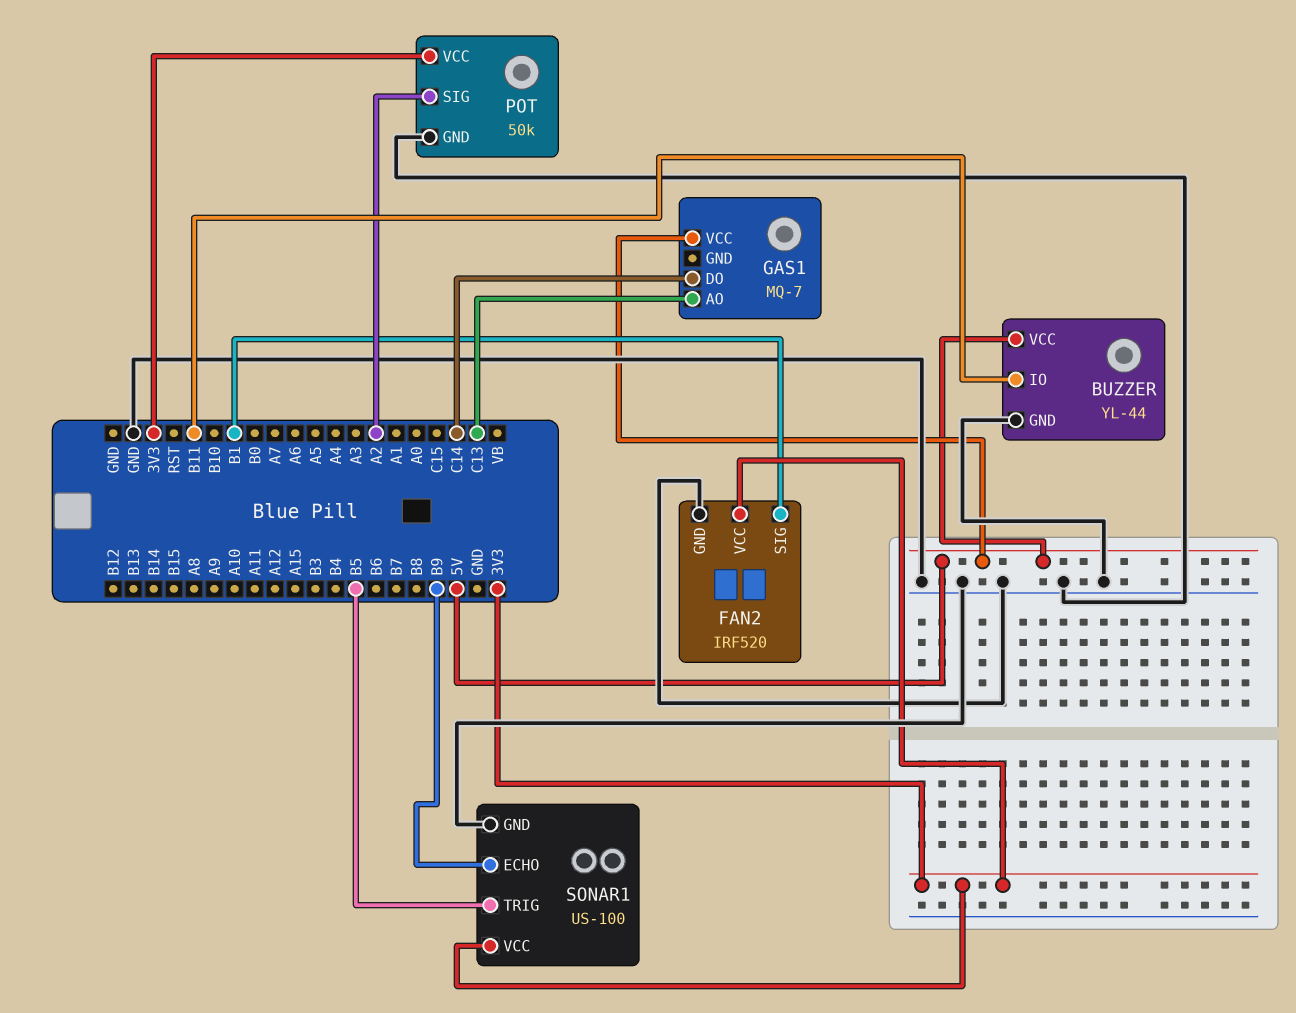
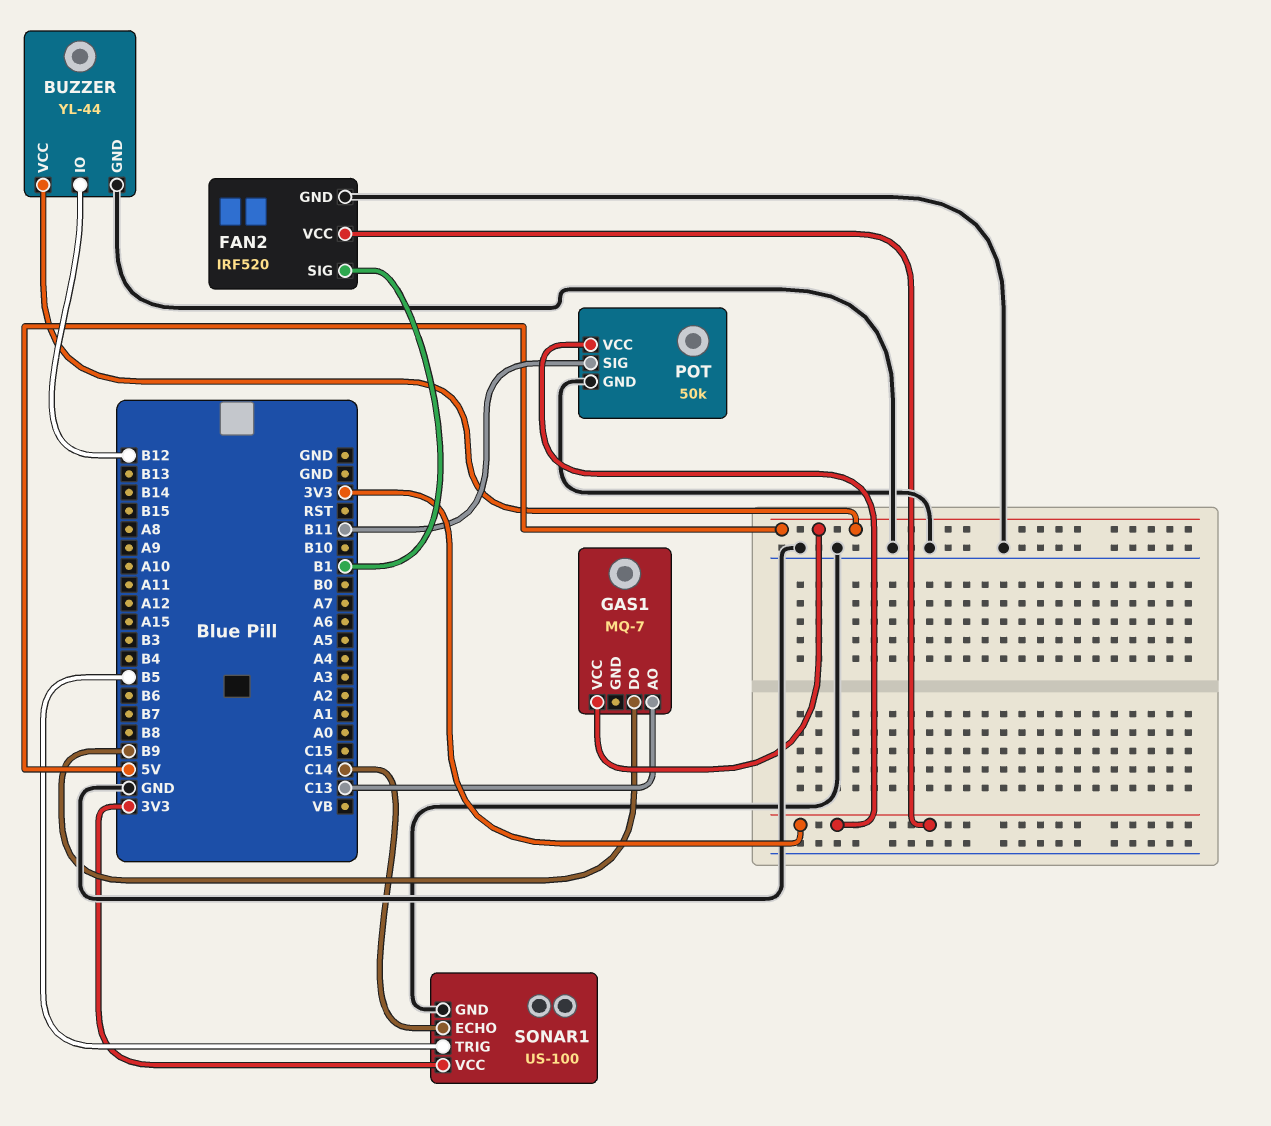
BUZZER pin IO: B11 -> B12
GAS1 pin DO: C14 -> B9
POT pin SIG: A2 -> B11
SONAR1 pin ECHO: B9 -> C14

